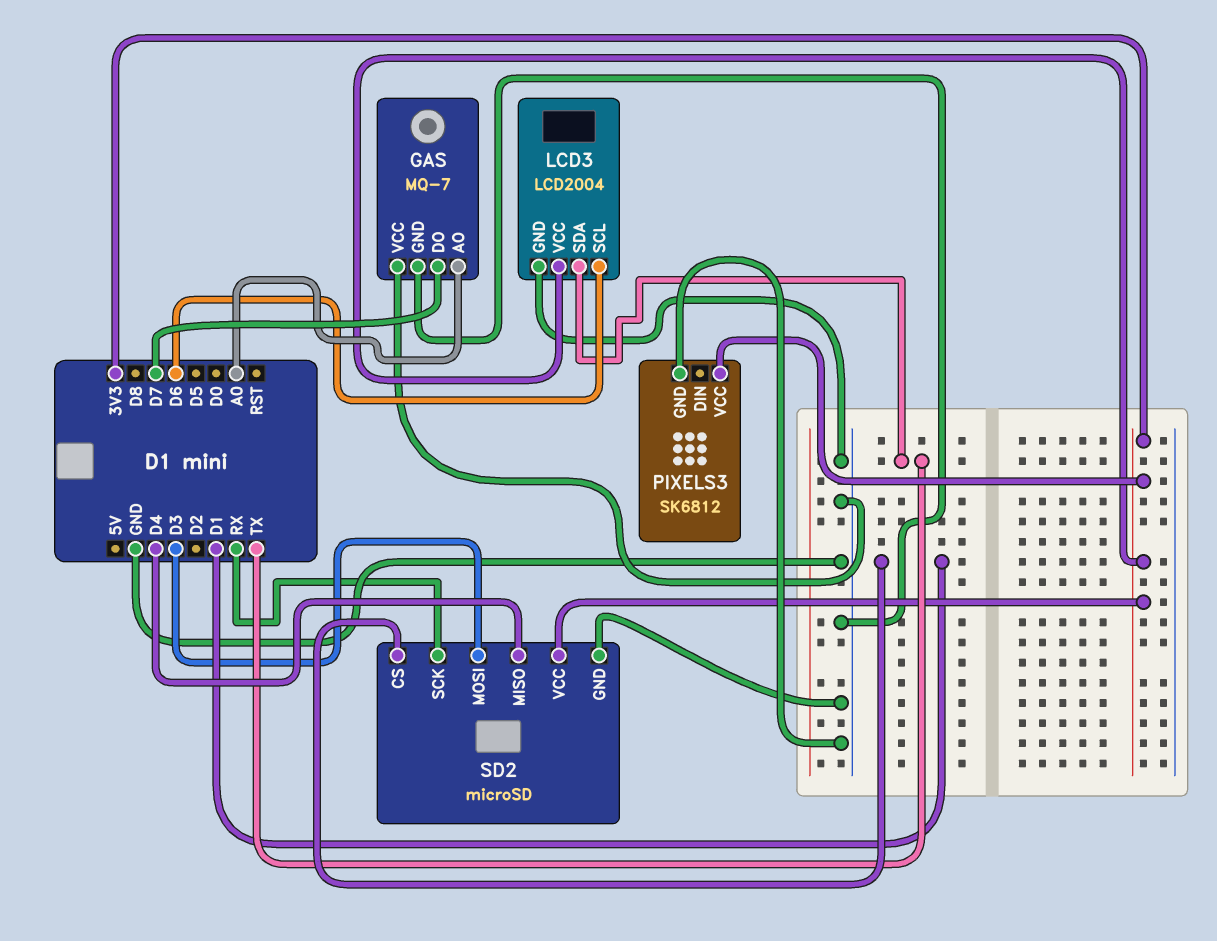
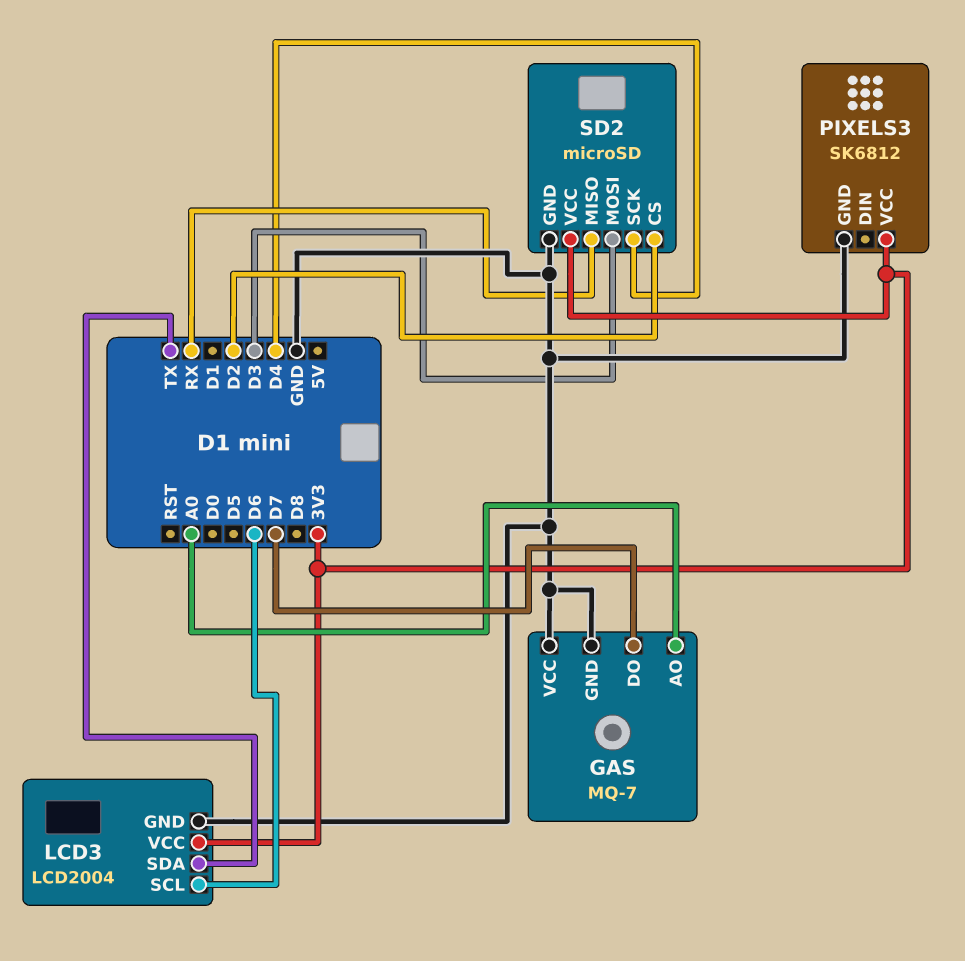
SD2 pin CS: D1 -> D2
SD2 pin MISO: D4 -> RX
SD2 pin SCK: RX -> D4

